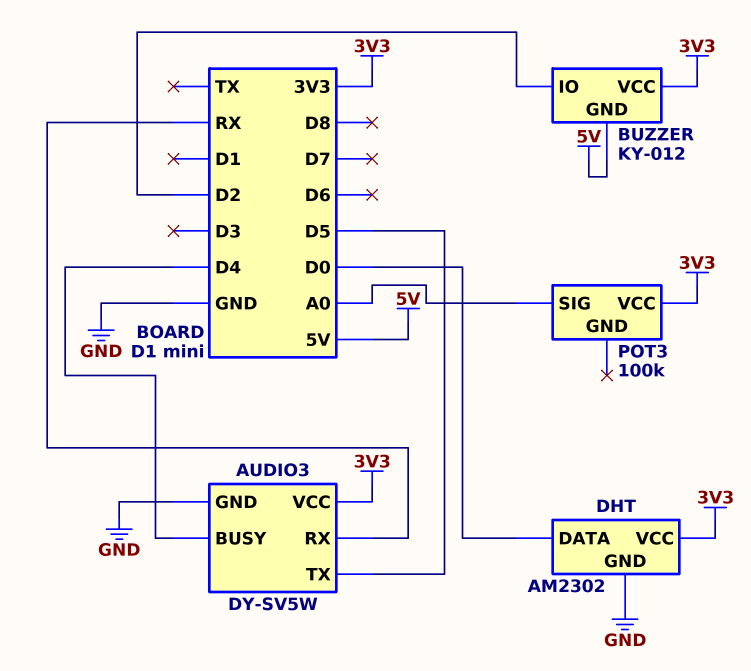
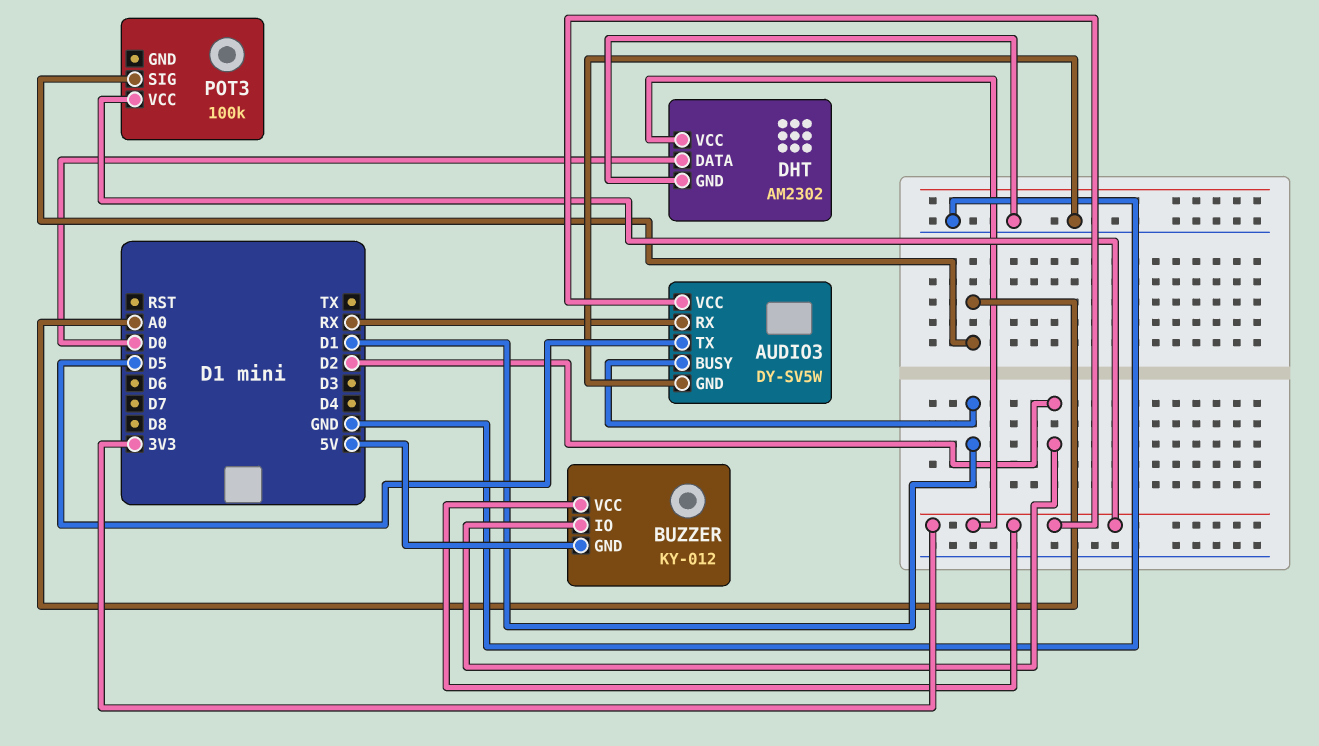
AUDIO3 pin BUSY: D4 -> D1

